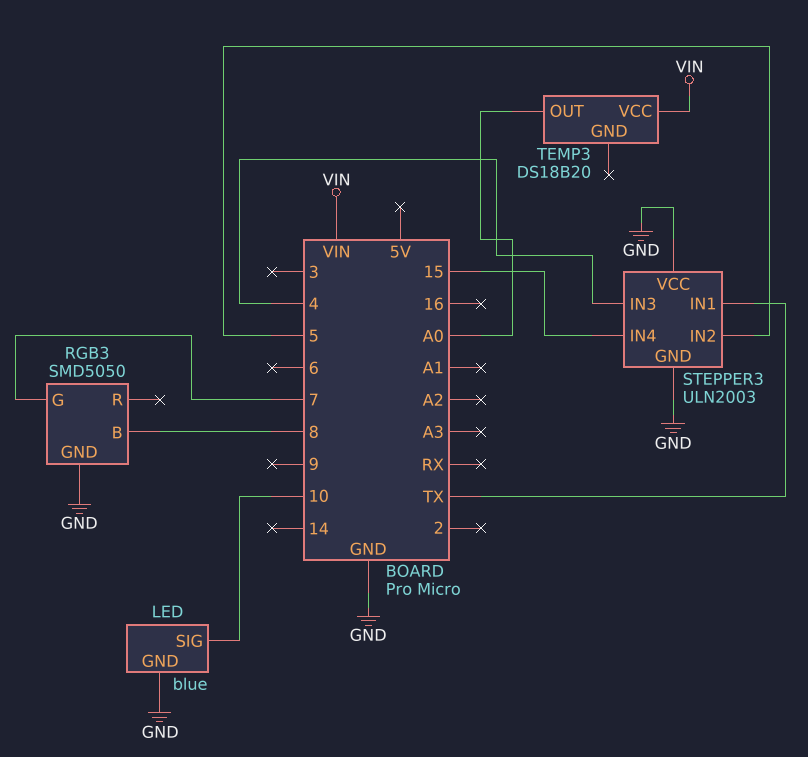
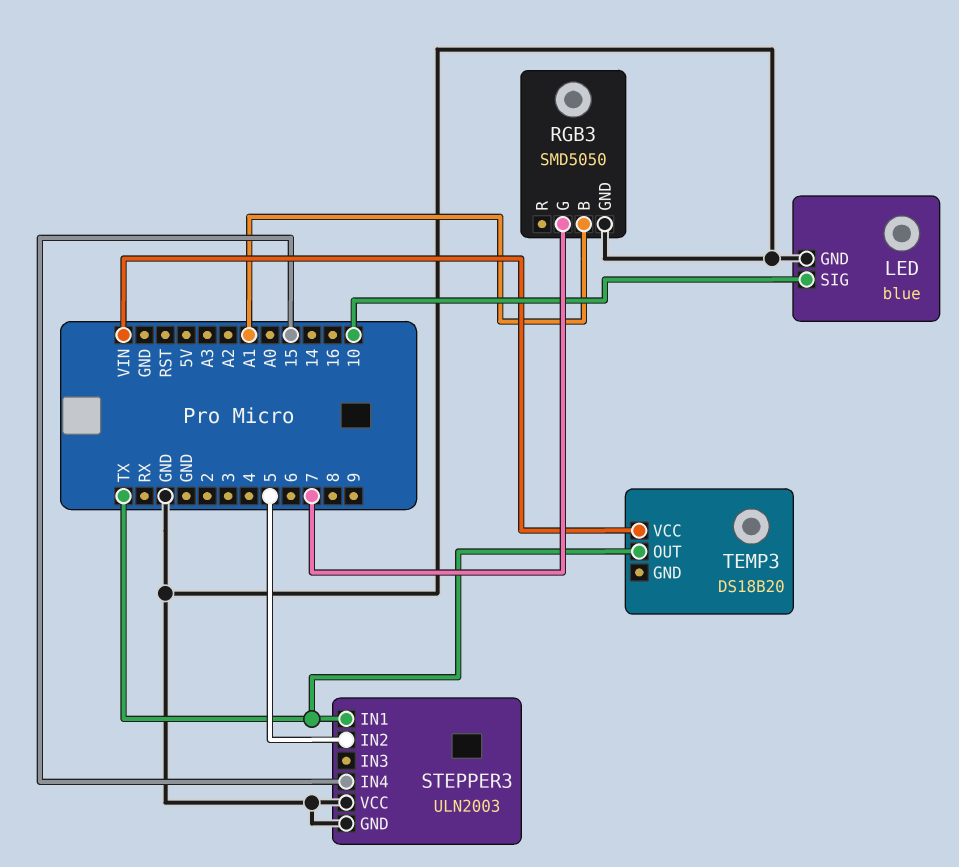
RGB3 pin B: 8 -> A1
STEPPER3 pin IN3: 4 -> none
TEMP3 pin OUT: A0 -> TX

